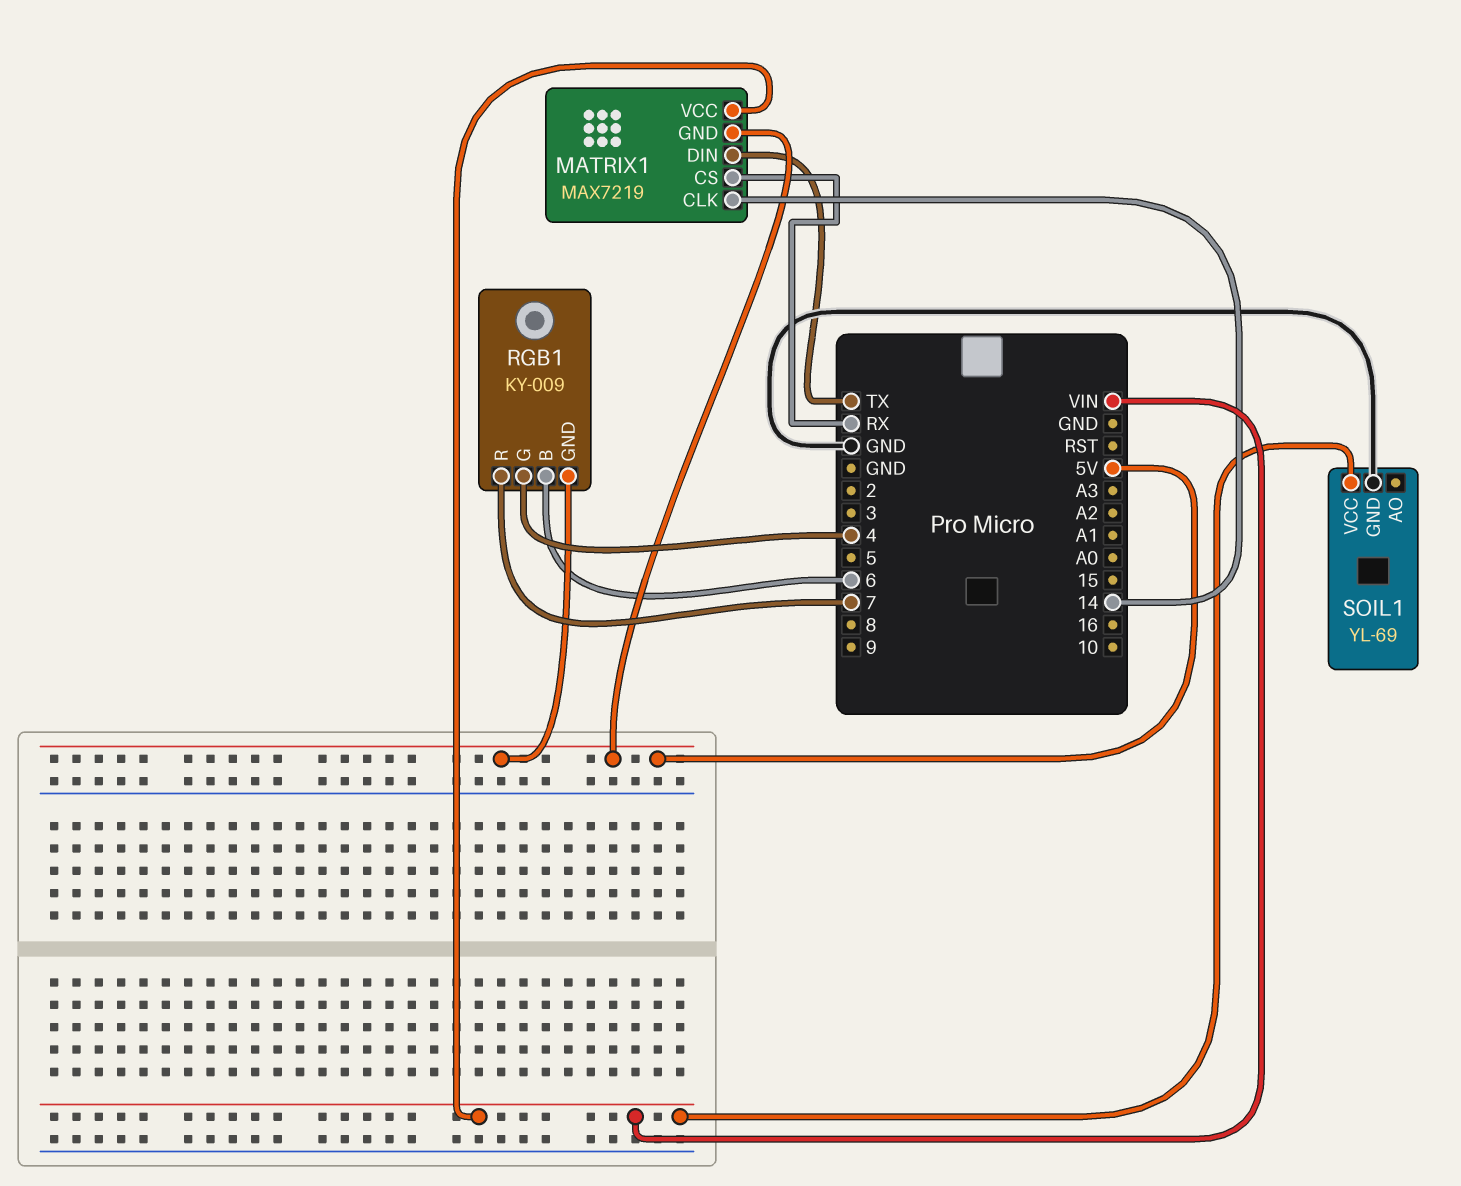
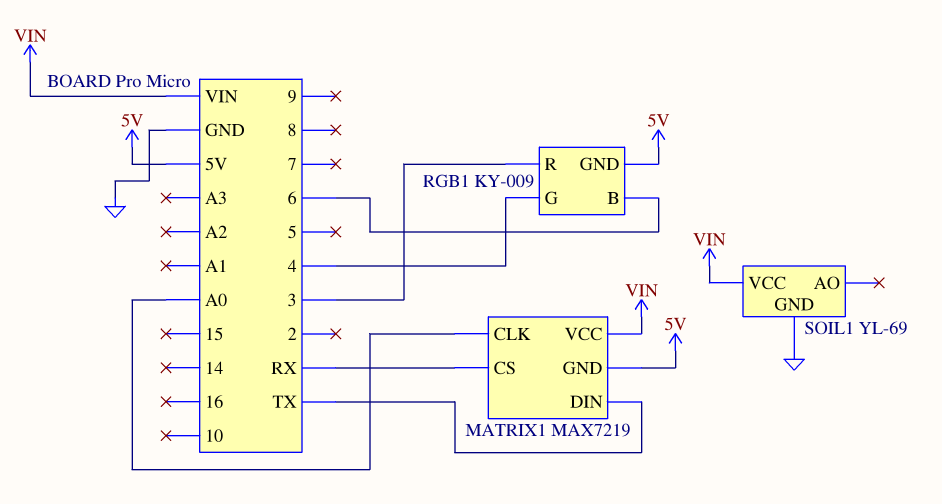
MATRIX1 pin CLK: 14 -> A0
RGB1 pin R: 7 -> 3

